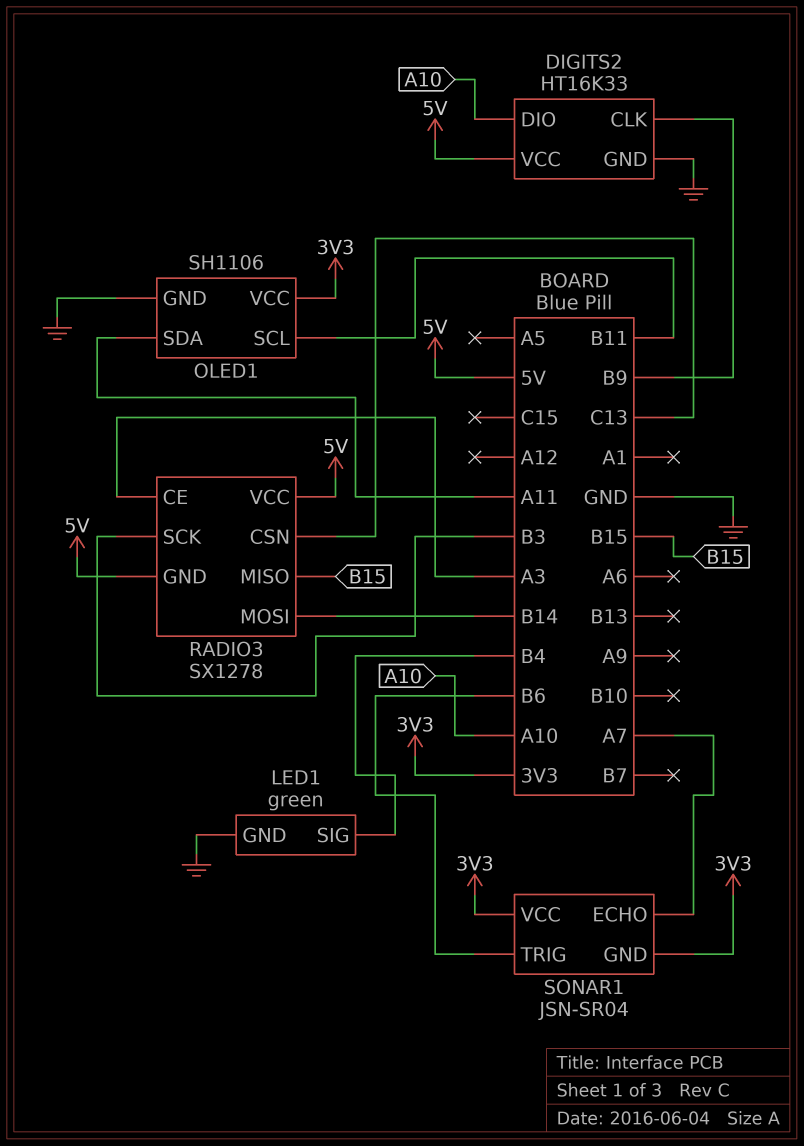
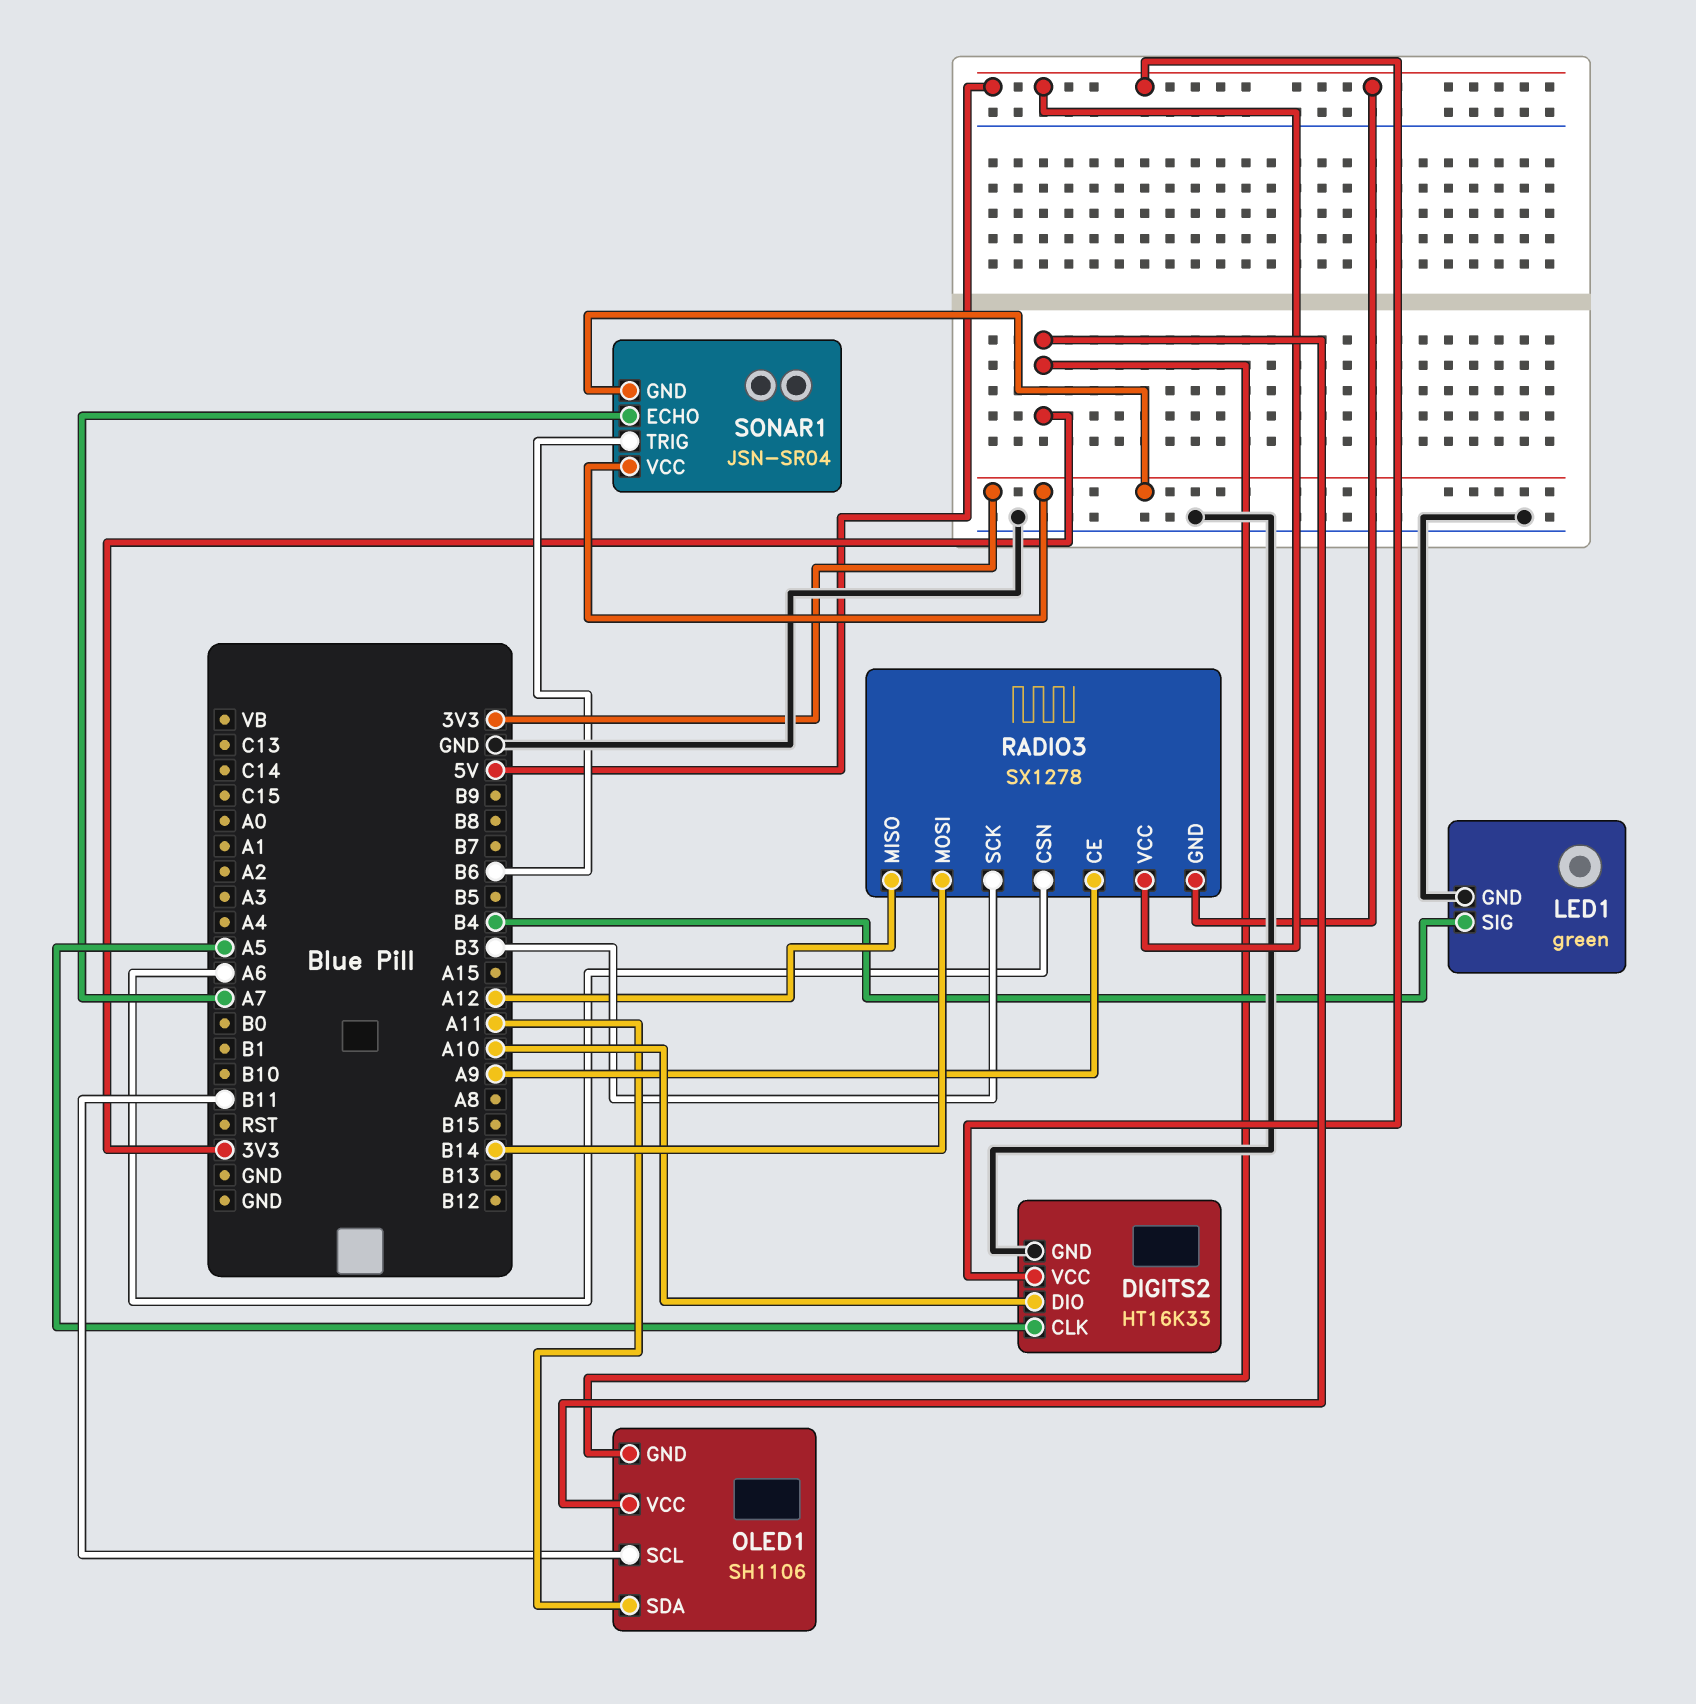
DIGITS2 pin CLK: B9 -> A5
OLED1 pin GND: GND -> 3V3
RADIO3 pin CE: A3 -> A9
RADIO3 pin CSN: C13 -> A6
RADIO3 pin MISO: B15 -> A12

